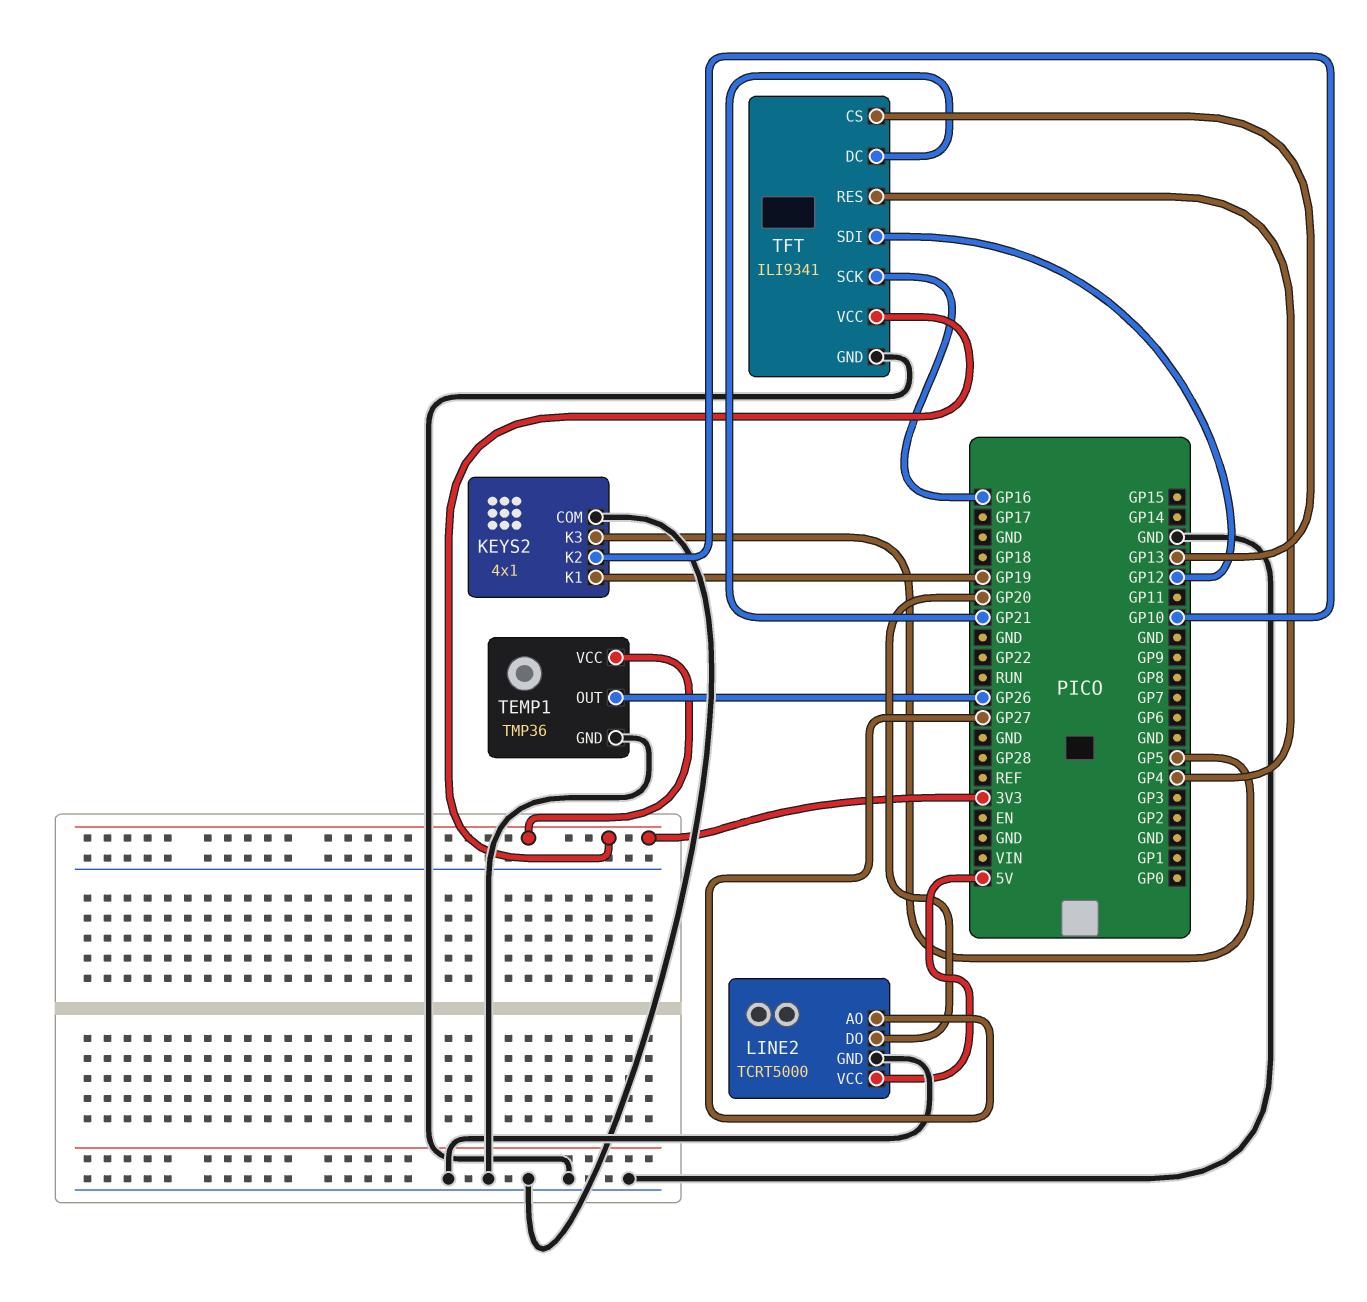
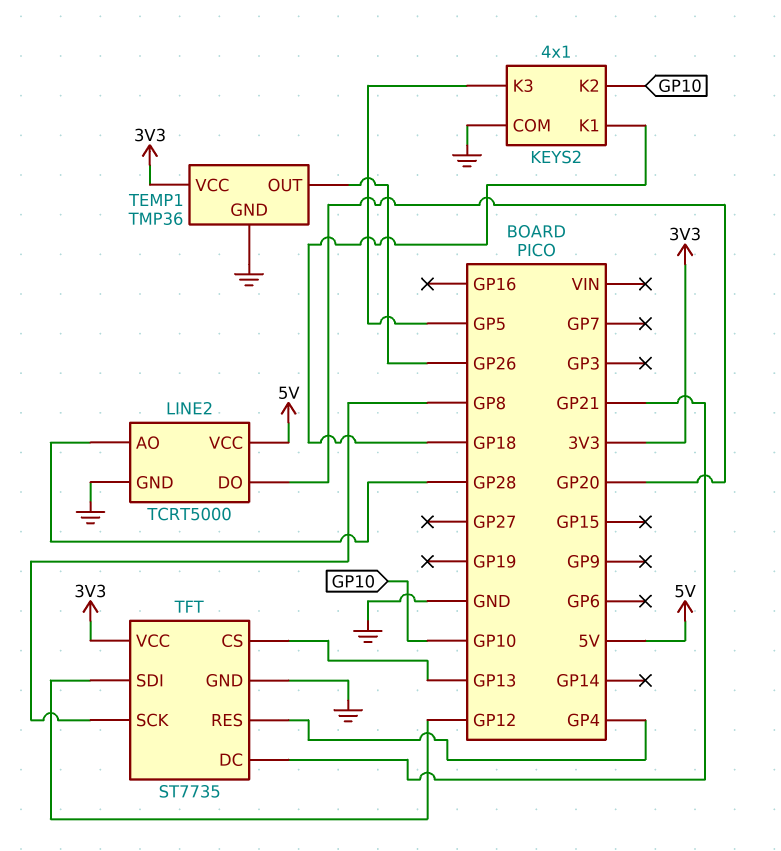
KEYS2 pin K1: GP19 -> GP18
LINE2 pin AO: GP27 -> GP28
TFT: ILI9341 -> ST7735
TFT pin SCK: GP16 -> GP8

